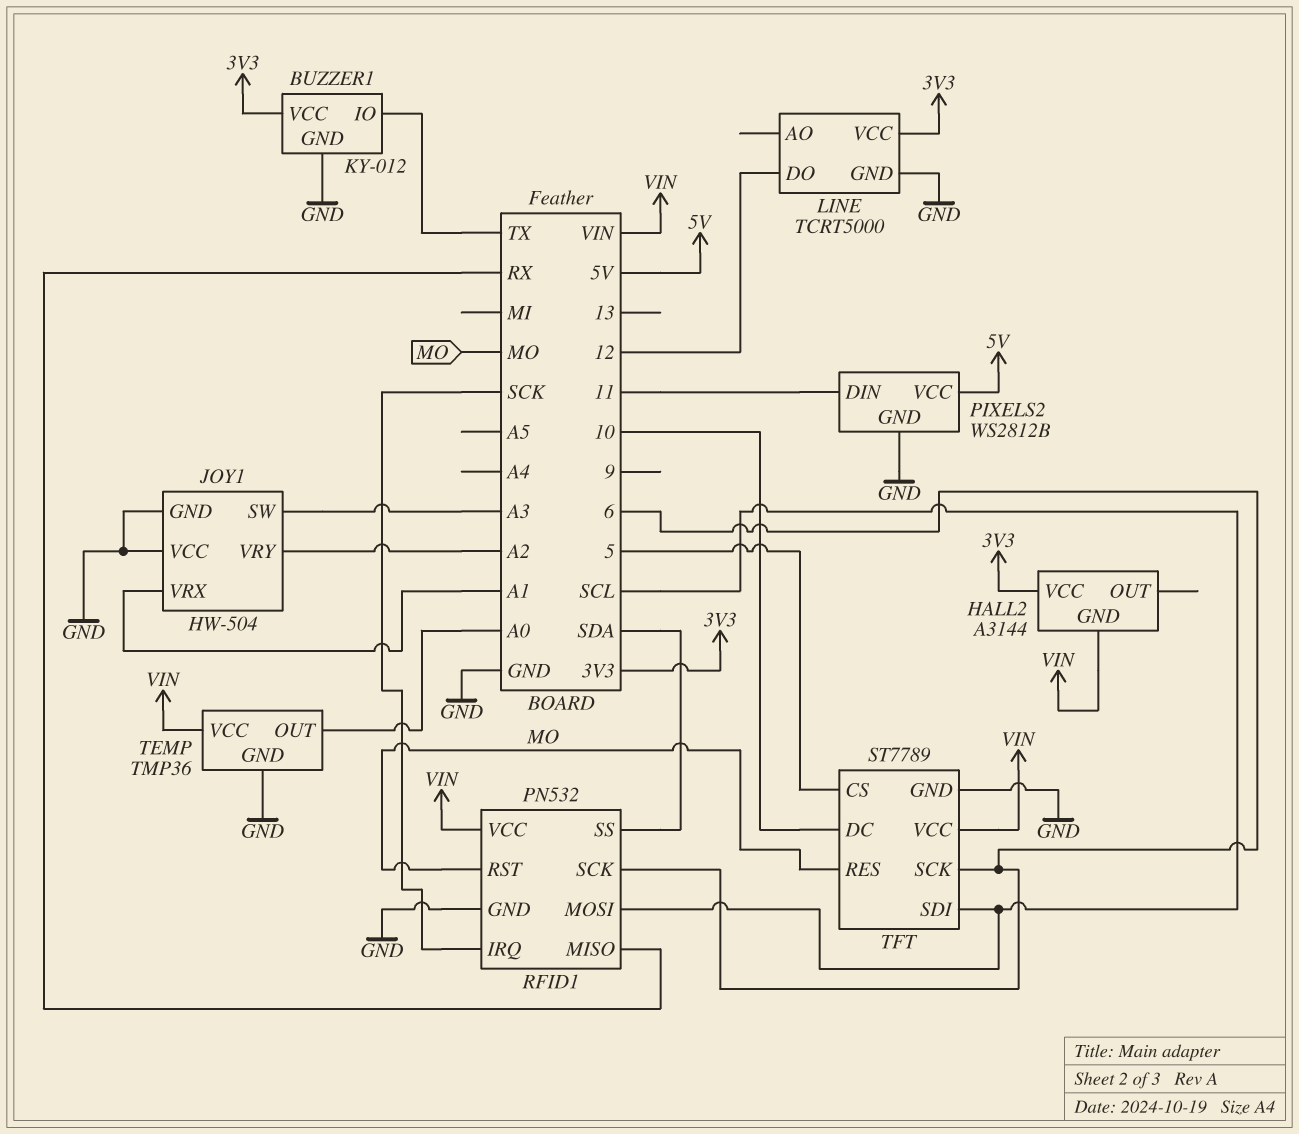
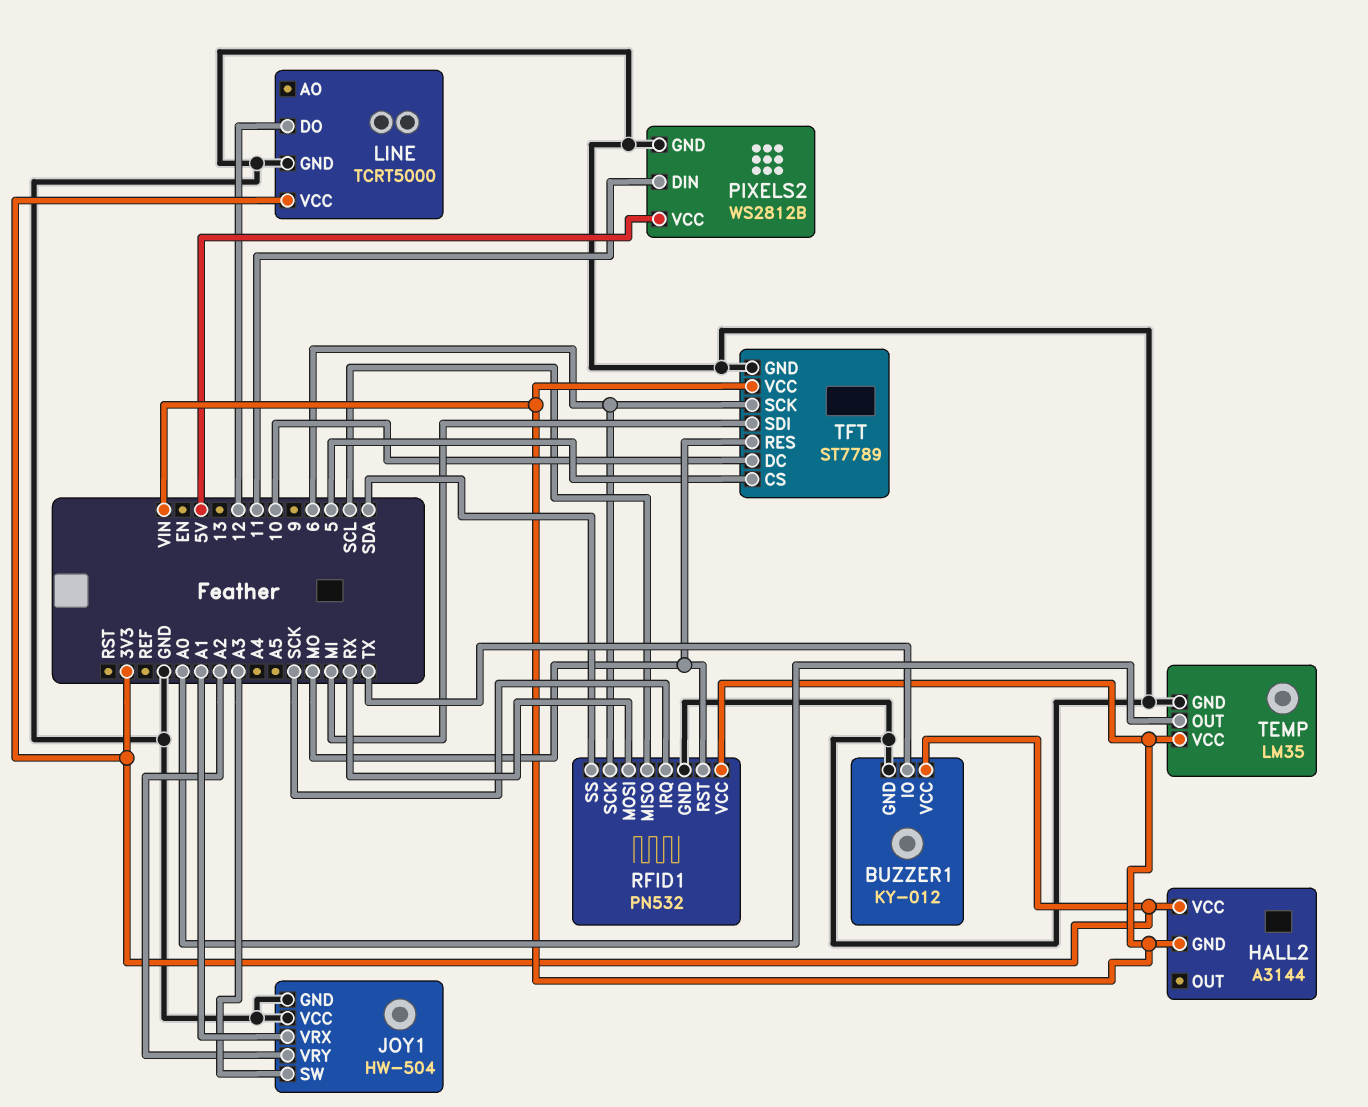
RFID1 pin MISO: RX -> SCL
RFID1 pin MOSI: SCL -> RX
TEMP: TMP36 -> LM35
TFT pin SDI: SCL -> MI

